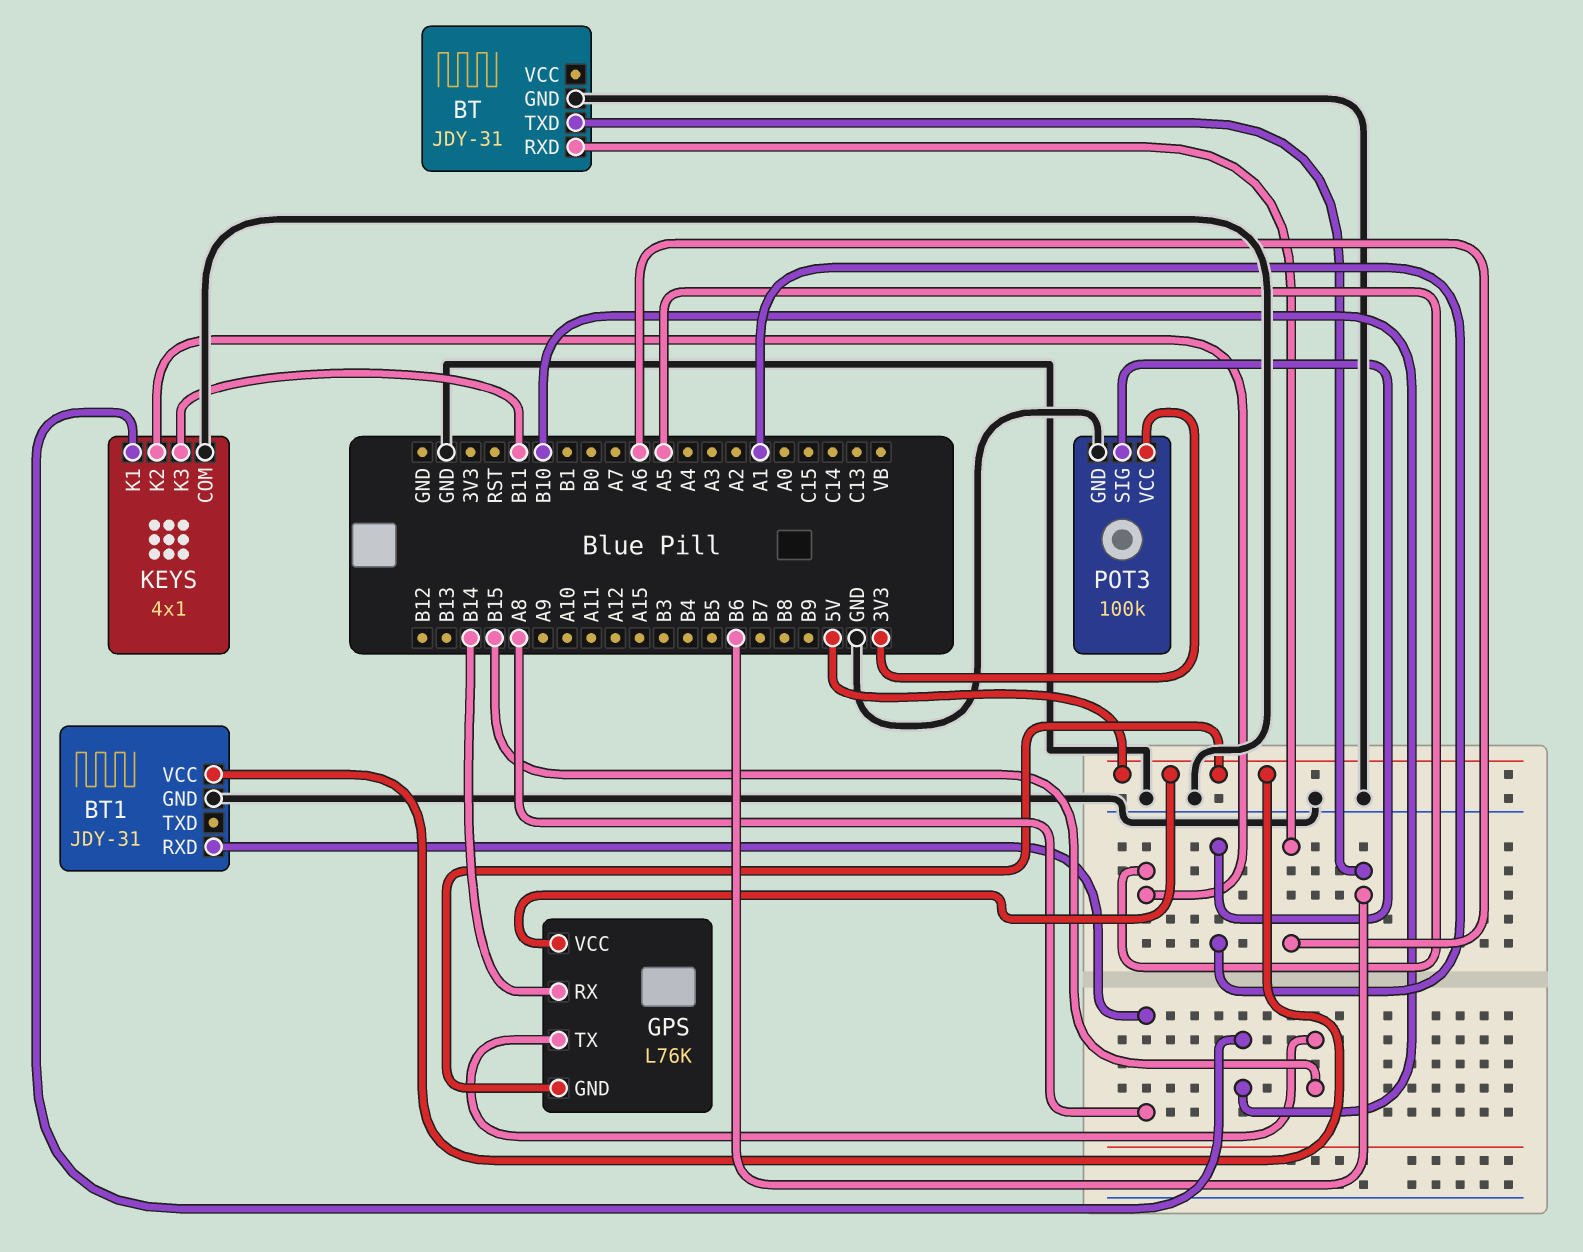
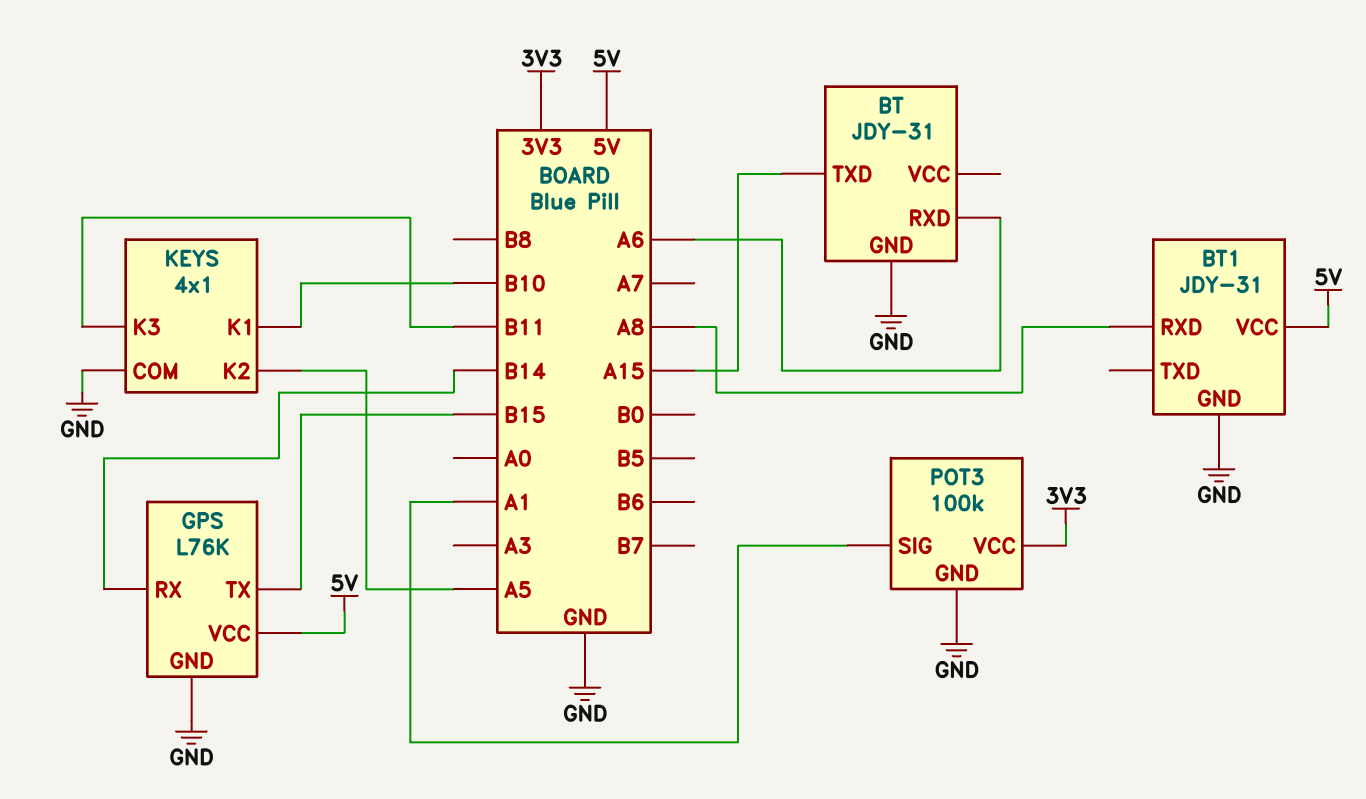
BT pin TXD: B6 -> A15
GPS pin GND: 5V -> GND

